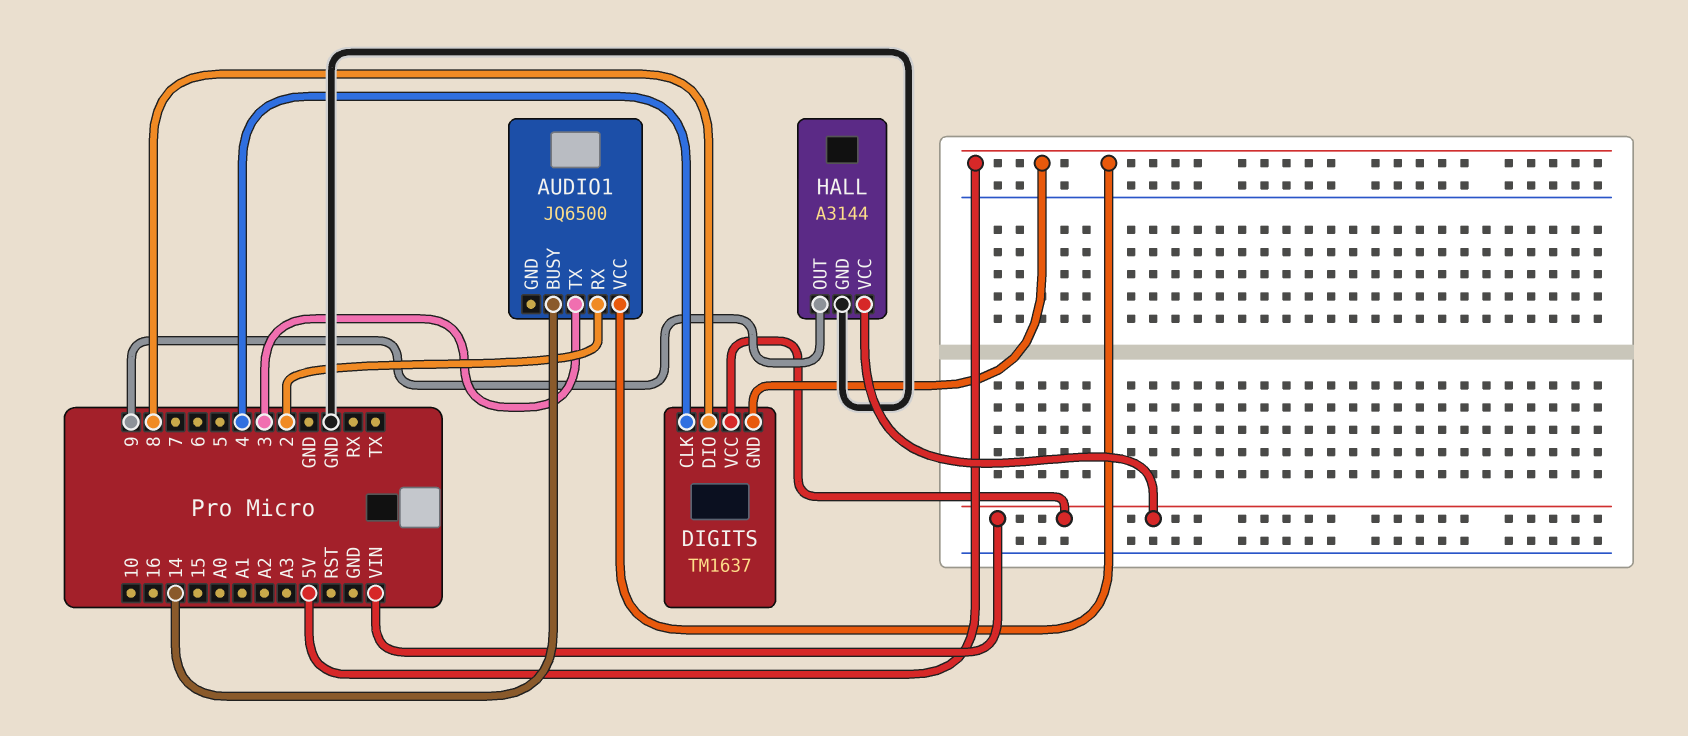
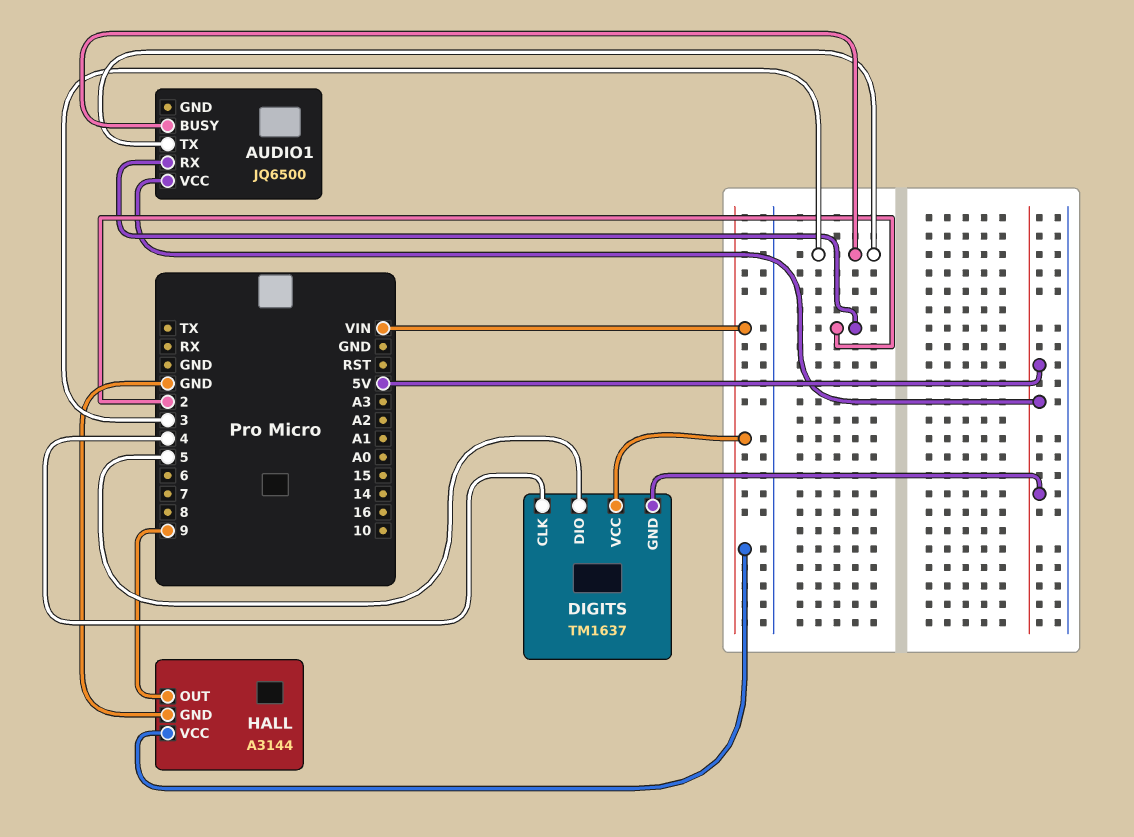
AUDIO1 pin BUSY: 14 -> 3
DIGITS pin DIO: 8 -> 5

